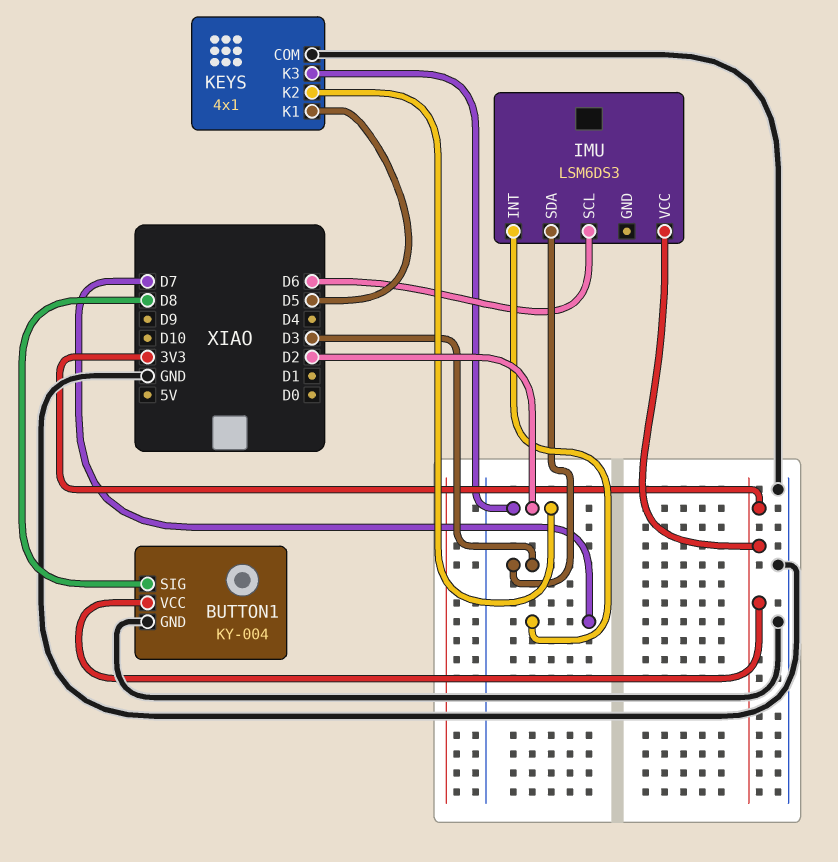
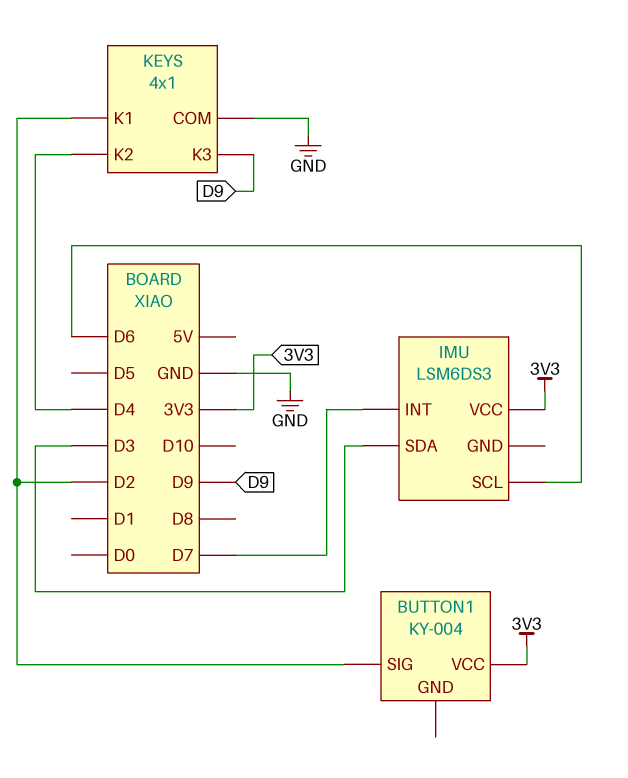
BUTTON1 pin GND: GND -> none
BUTTON1 pin SIG: D8 -> D2
KEYS pin K1: D5 -> D2
KEYS pin K2: D2 -> D4
KEYS pin K3: D2 -> D9

